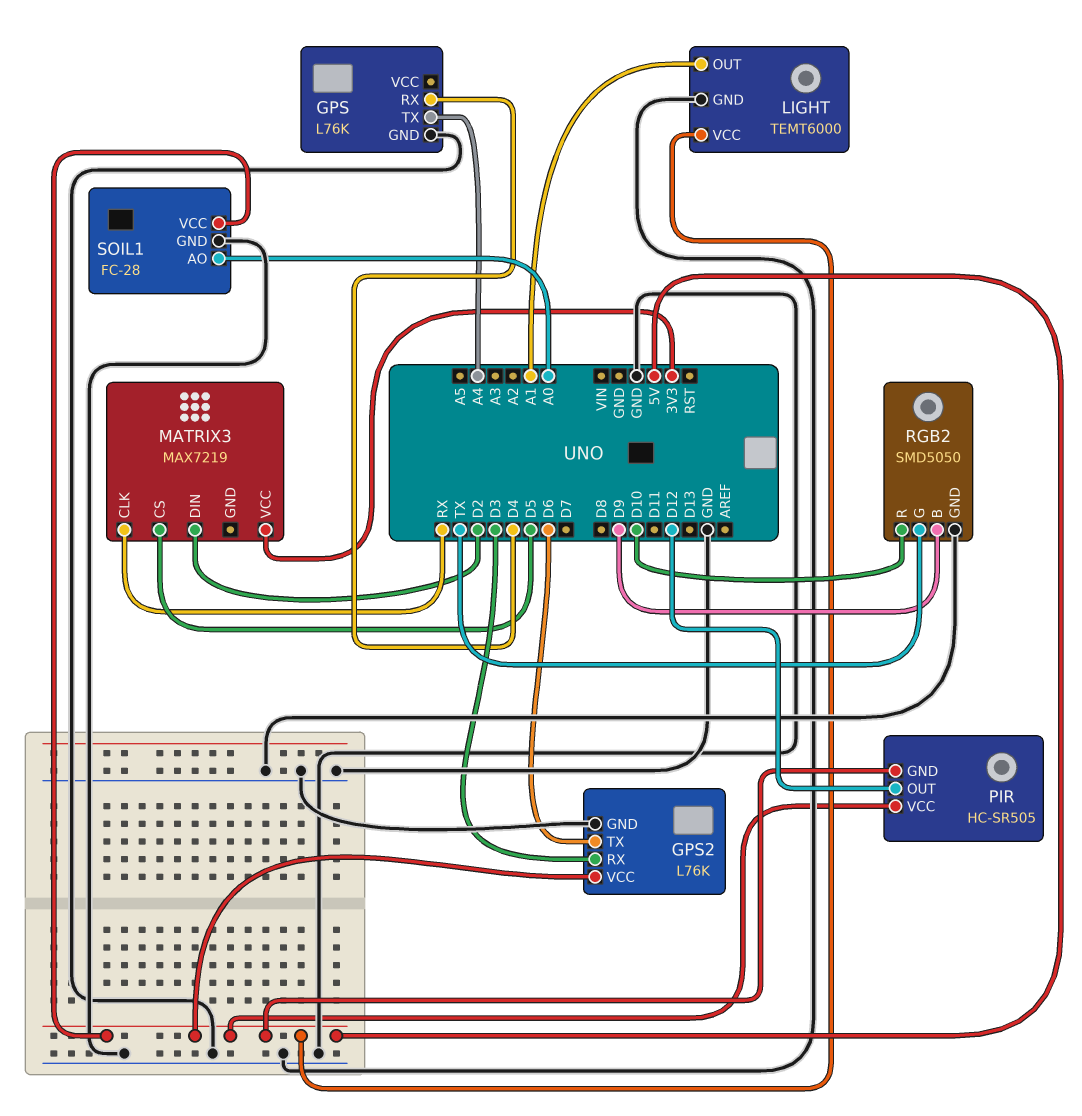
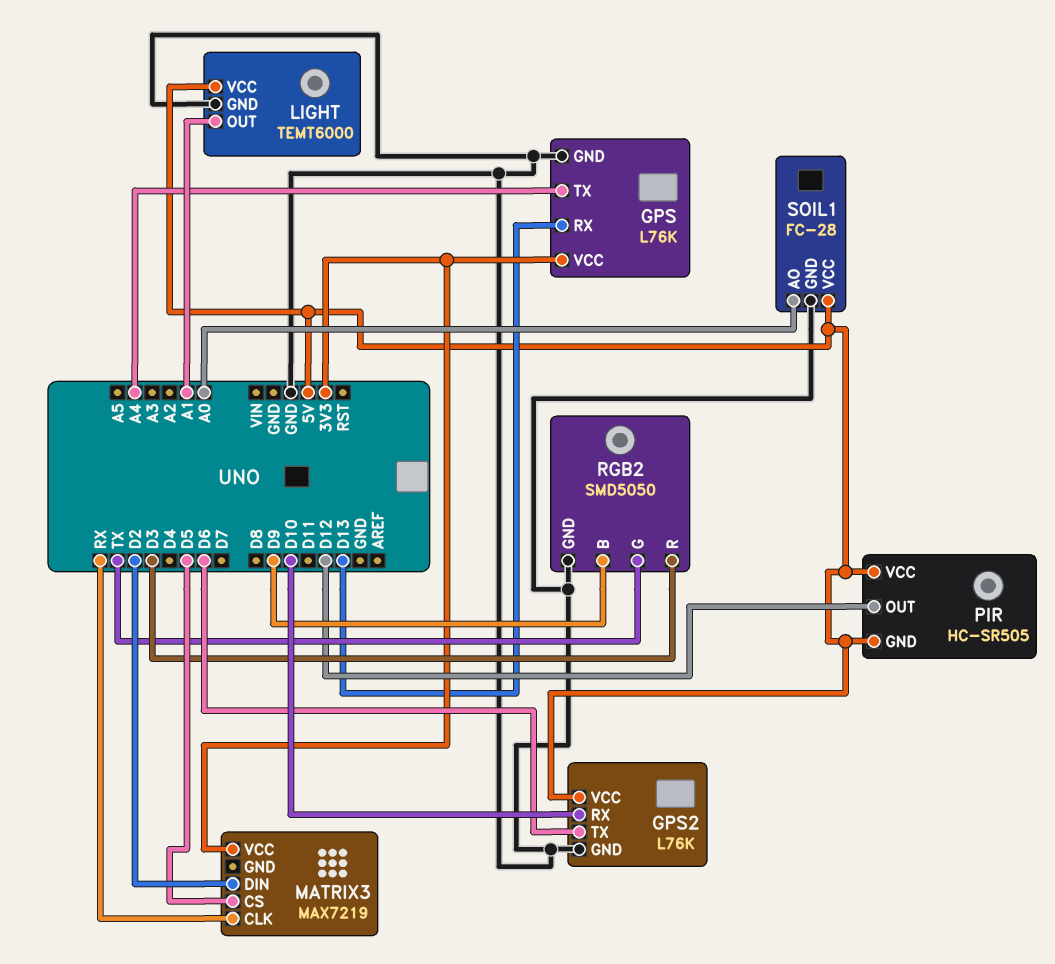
GPS pin RX: D4 -> D13
GPS pin VCC: none -> 3V3
GPS2 pin RX: D3 -> D10
RGB2 pin R: D10 -> D3

